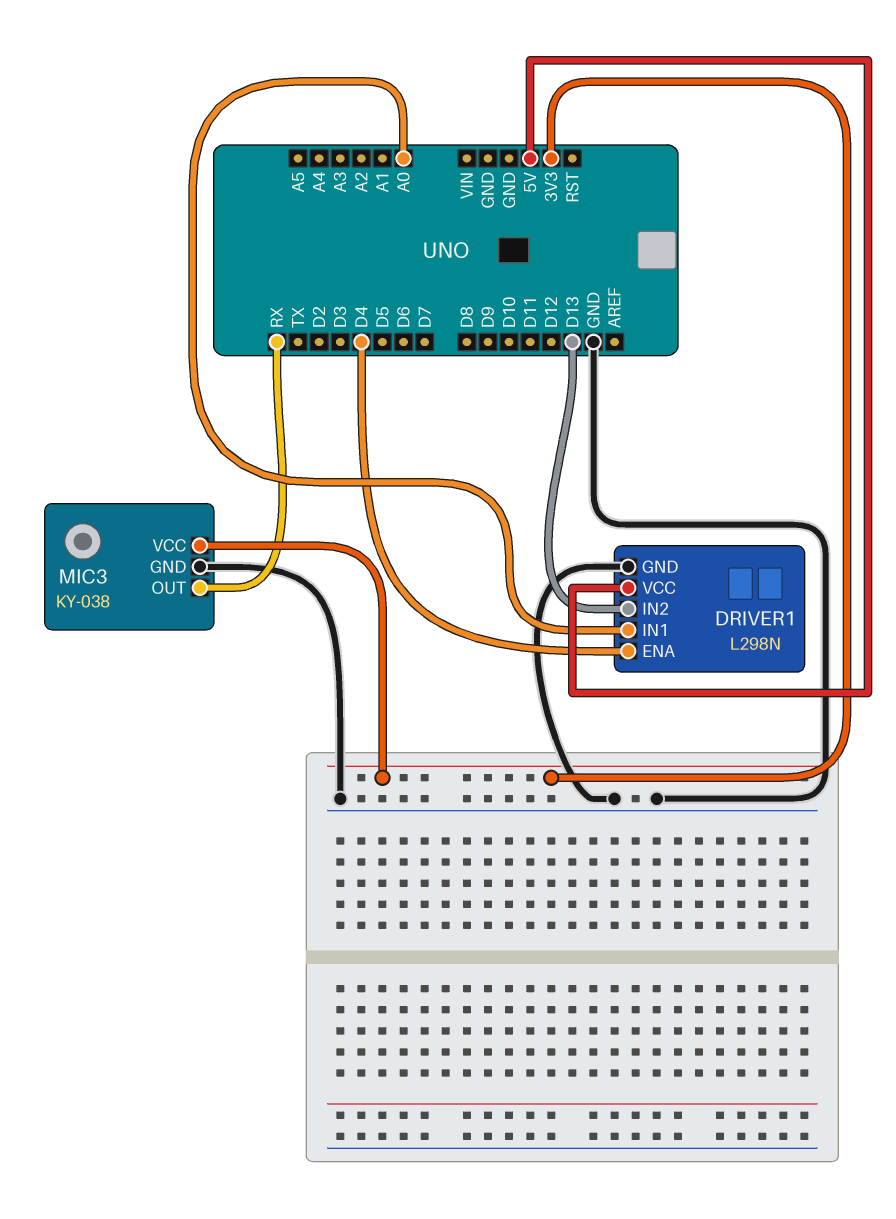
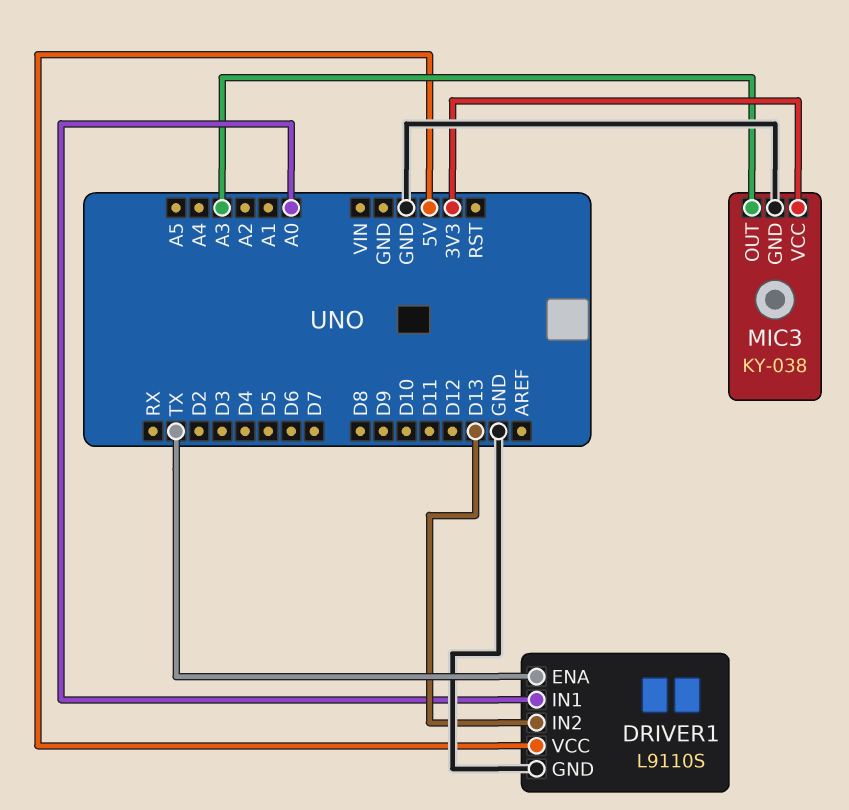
DRIVER1: L298N -> L9110S
DRIVER1 pin ENA: D4 -> TX
MIC3 pin OUT: RX -> A3

